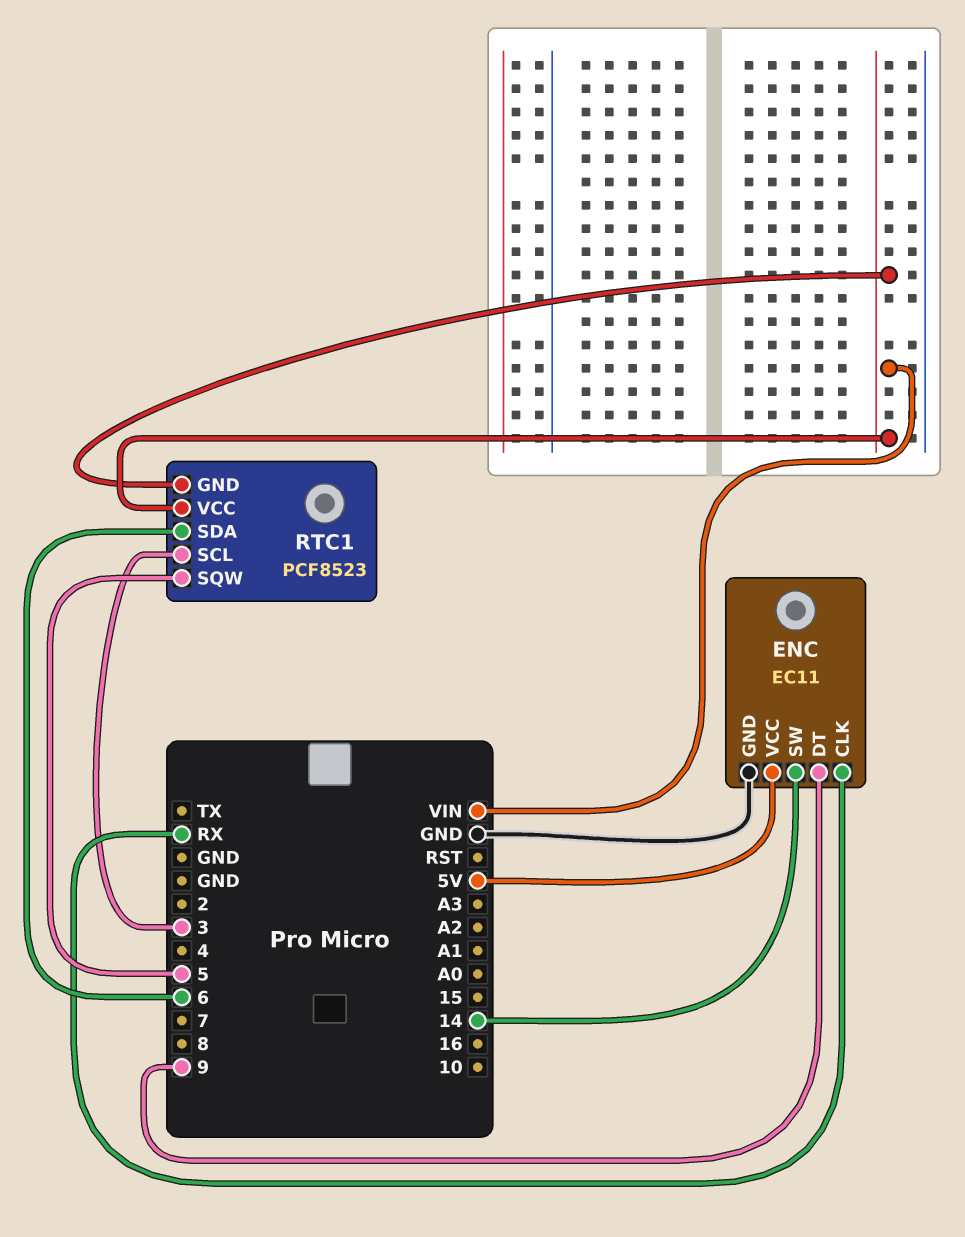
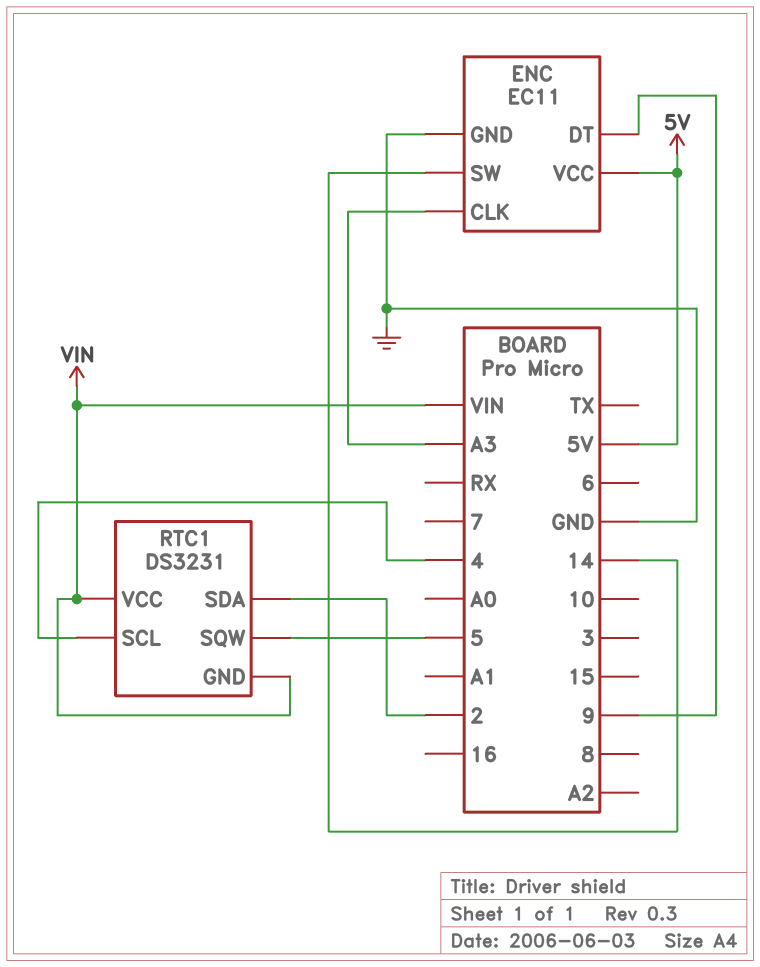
ENC pin CLK: RX -> A3
RTC1: PCF8523 -> DS3231
RTC1 pin SCL: 3 -> 4
RTC1 pin SDA: 6 -> 2

